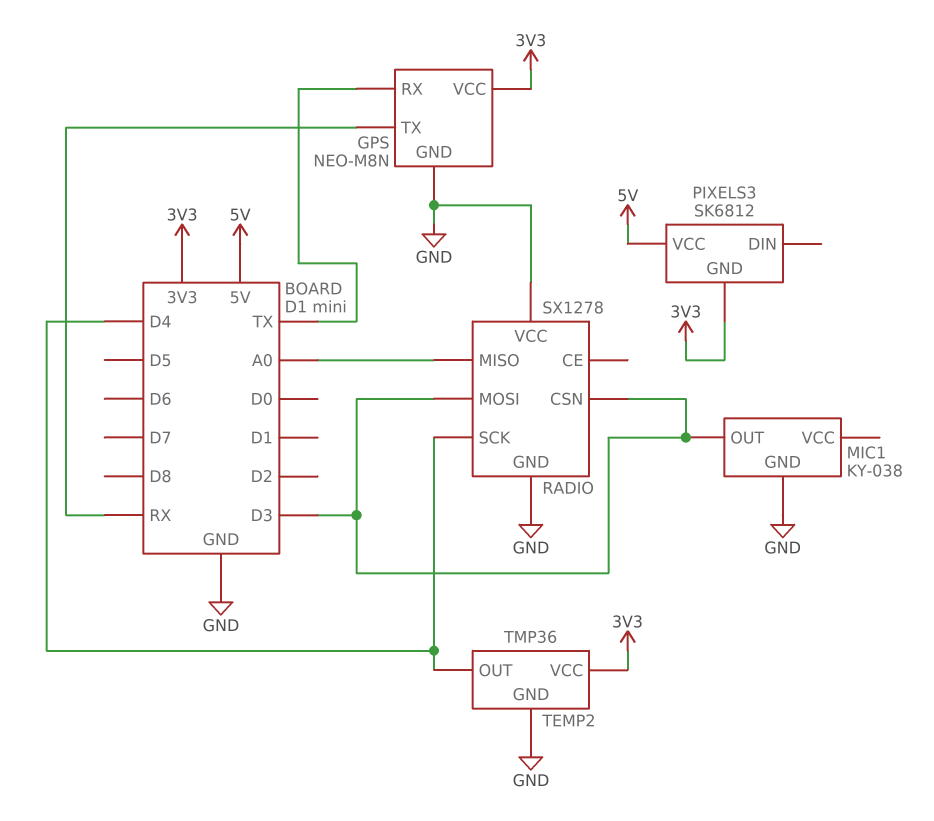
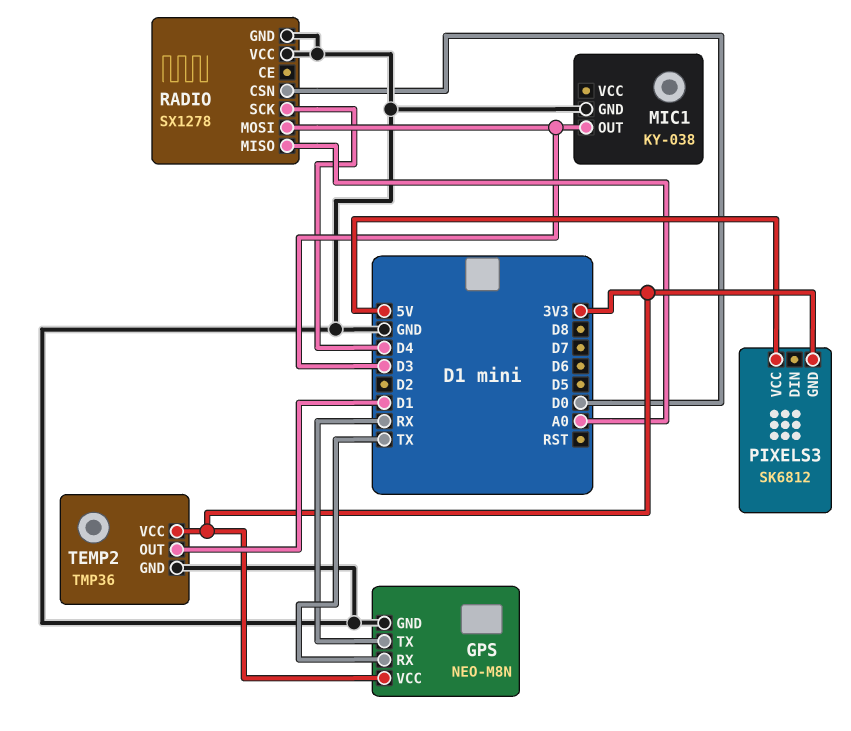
RADIO pin CSN: D3 -> D0
TEMP2 pin OUT: D4 -> D1

